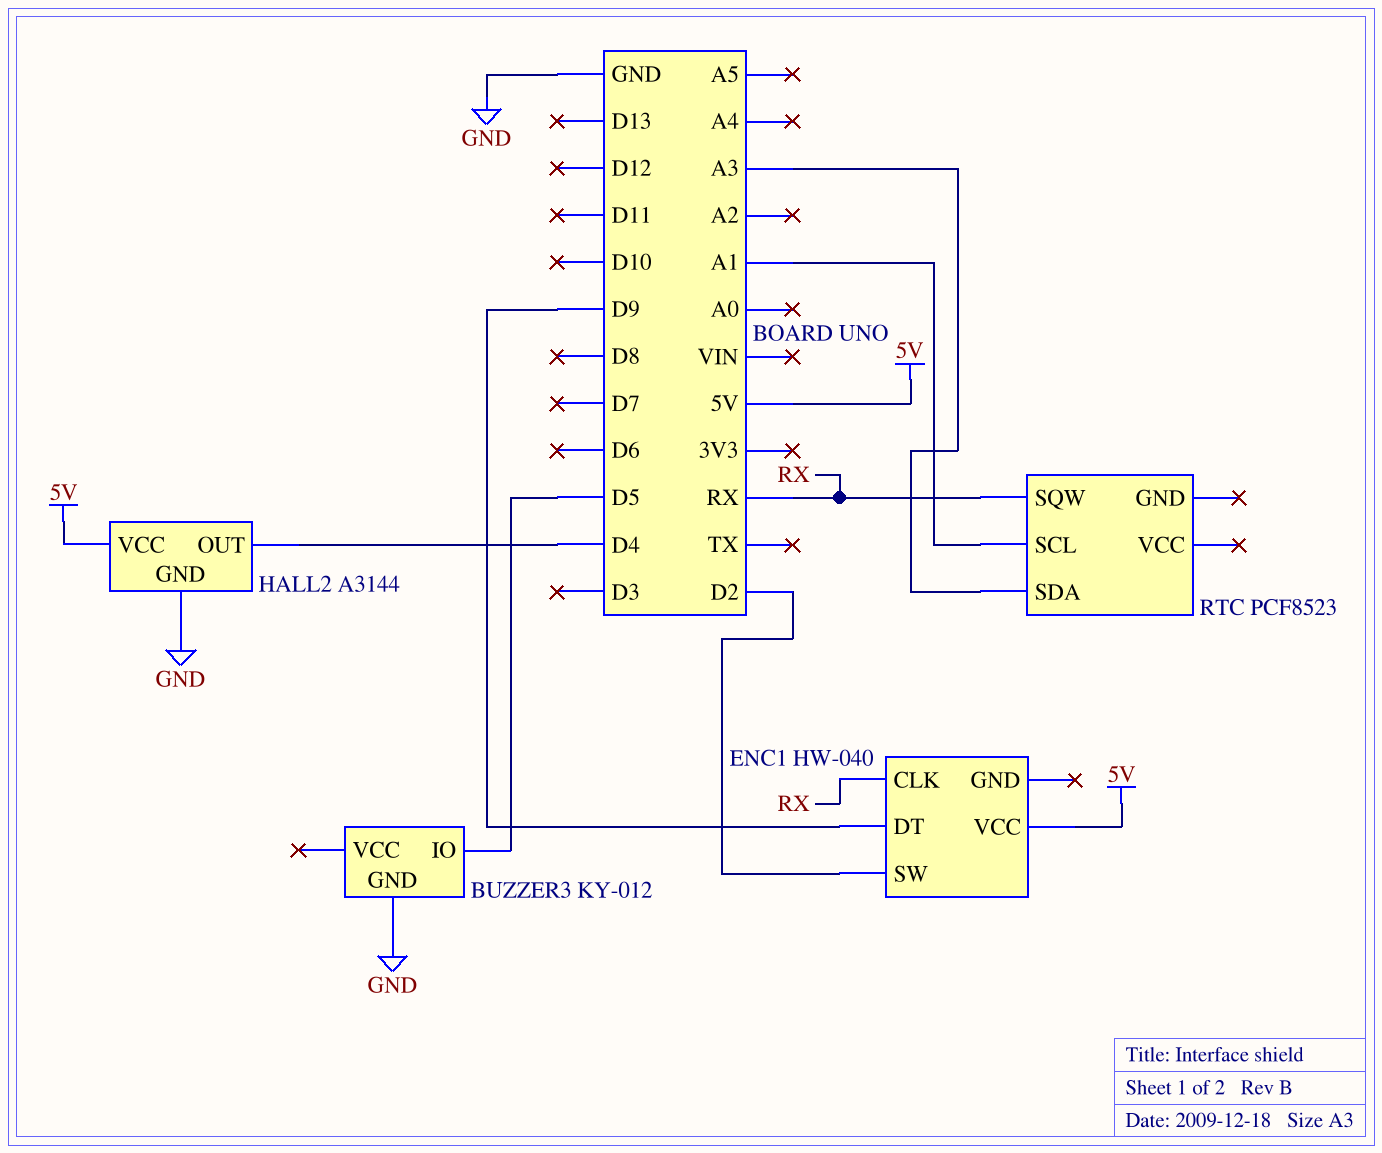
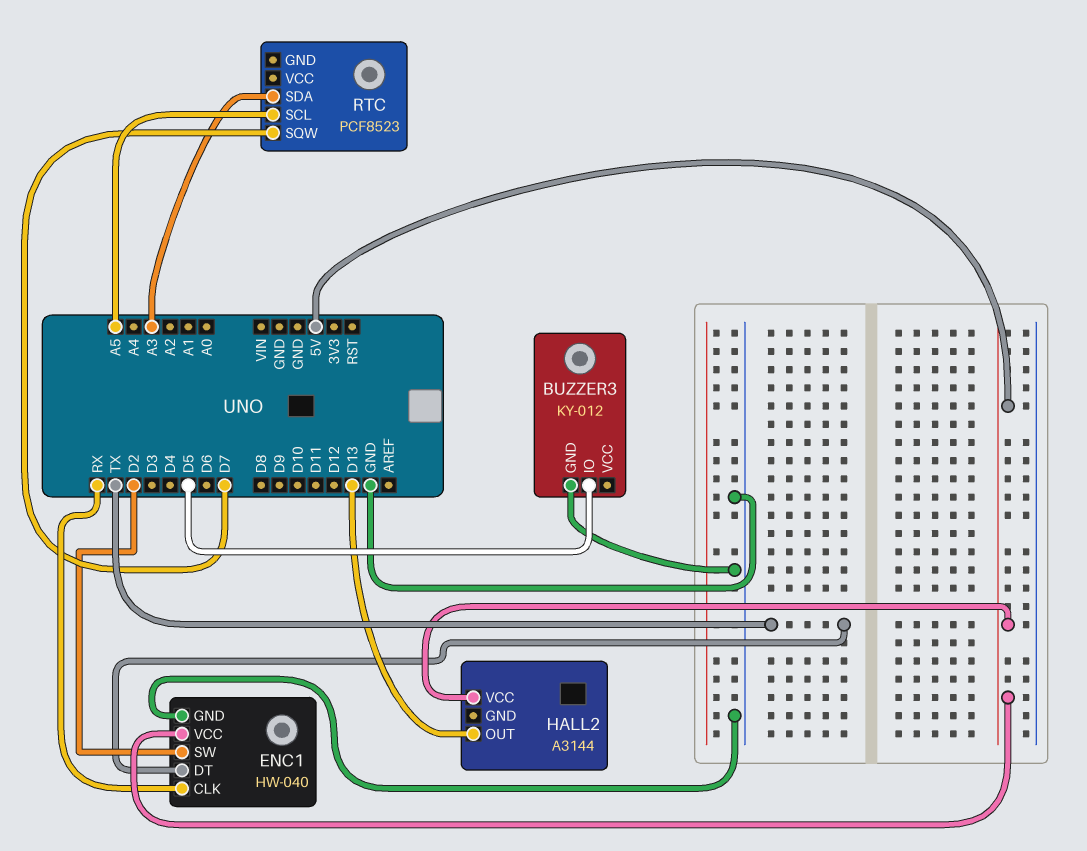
ENC1 pin DT: D9 -> TX
ENC1 pin GND: none -> GND
HALL2 pin GND: GND -> none
HALL2 pin OUT: D4 -> D13
RTC pin SCL: A1 -> A5
RTC pin SQW: RX -> D7

